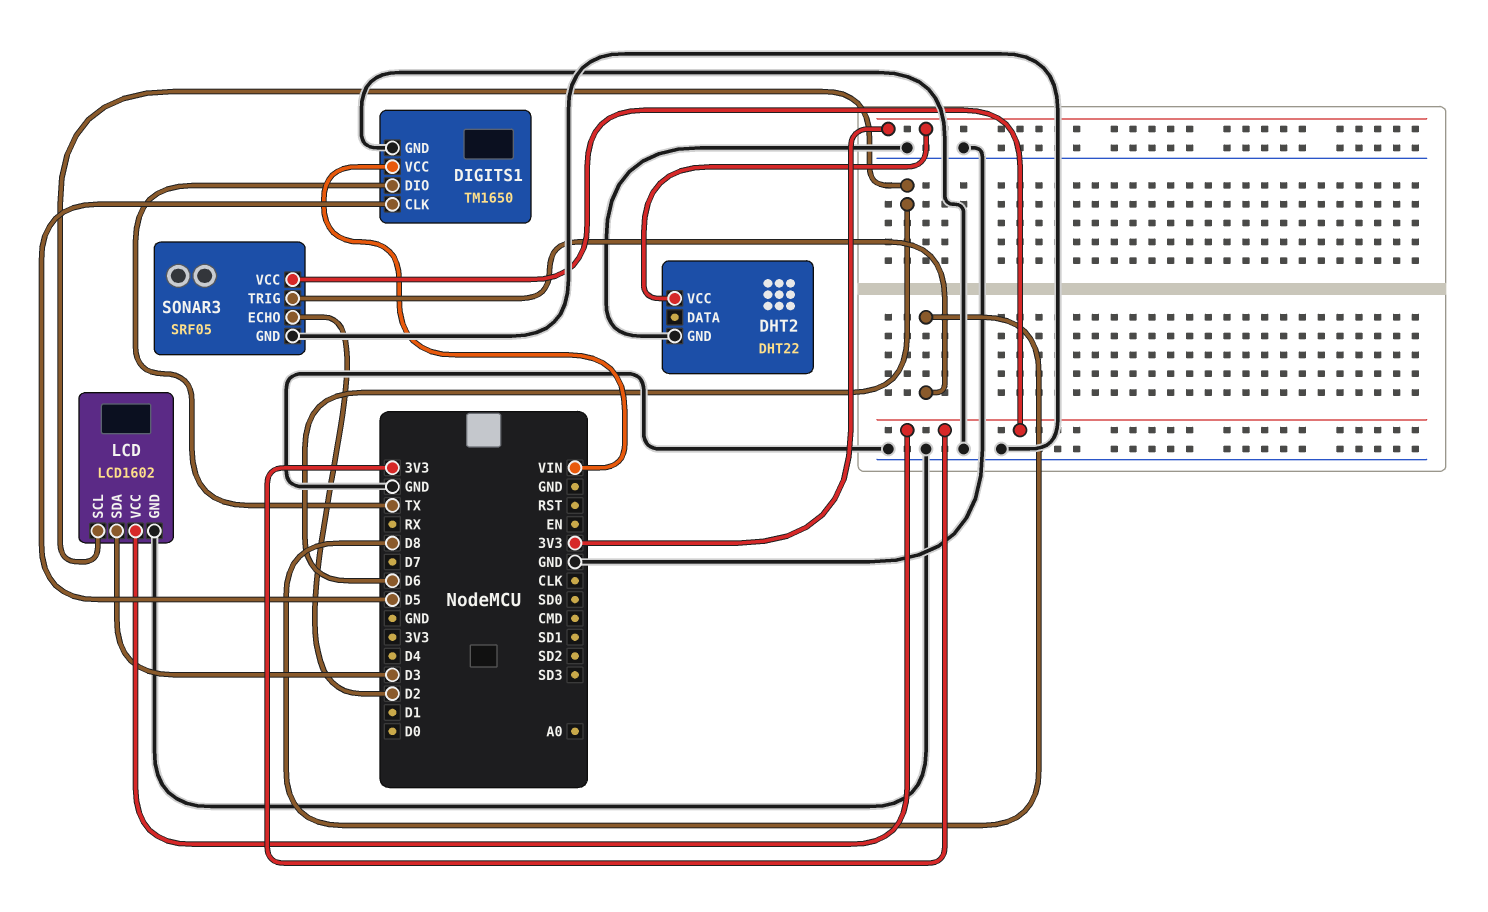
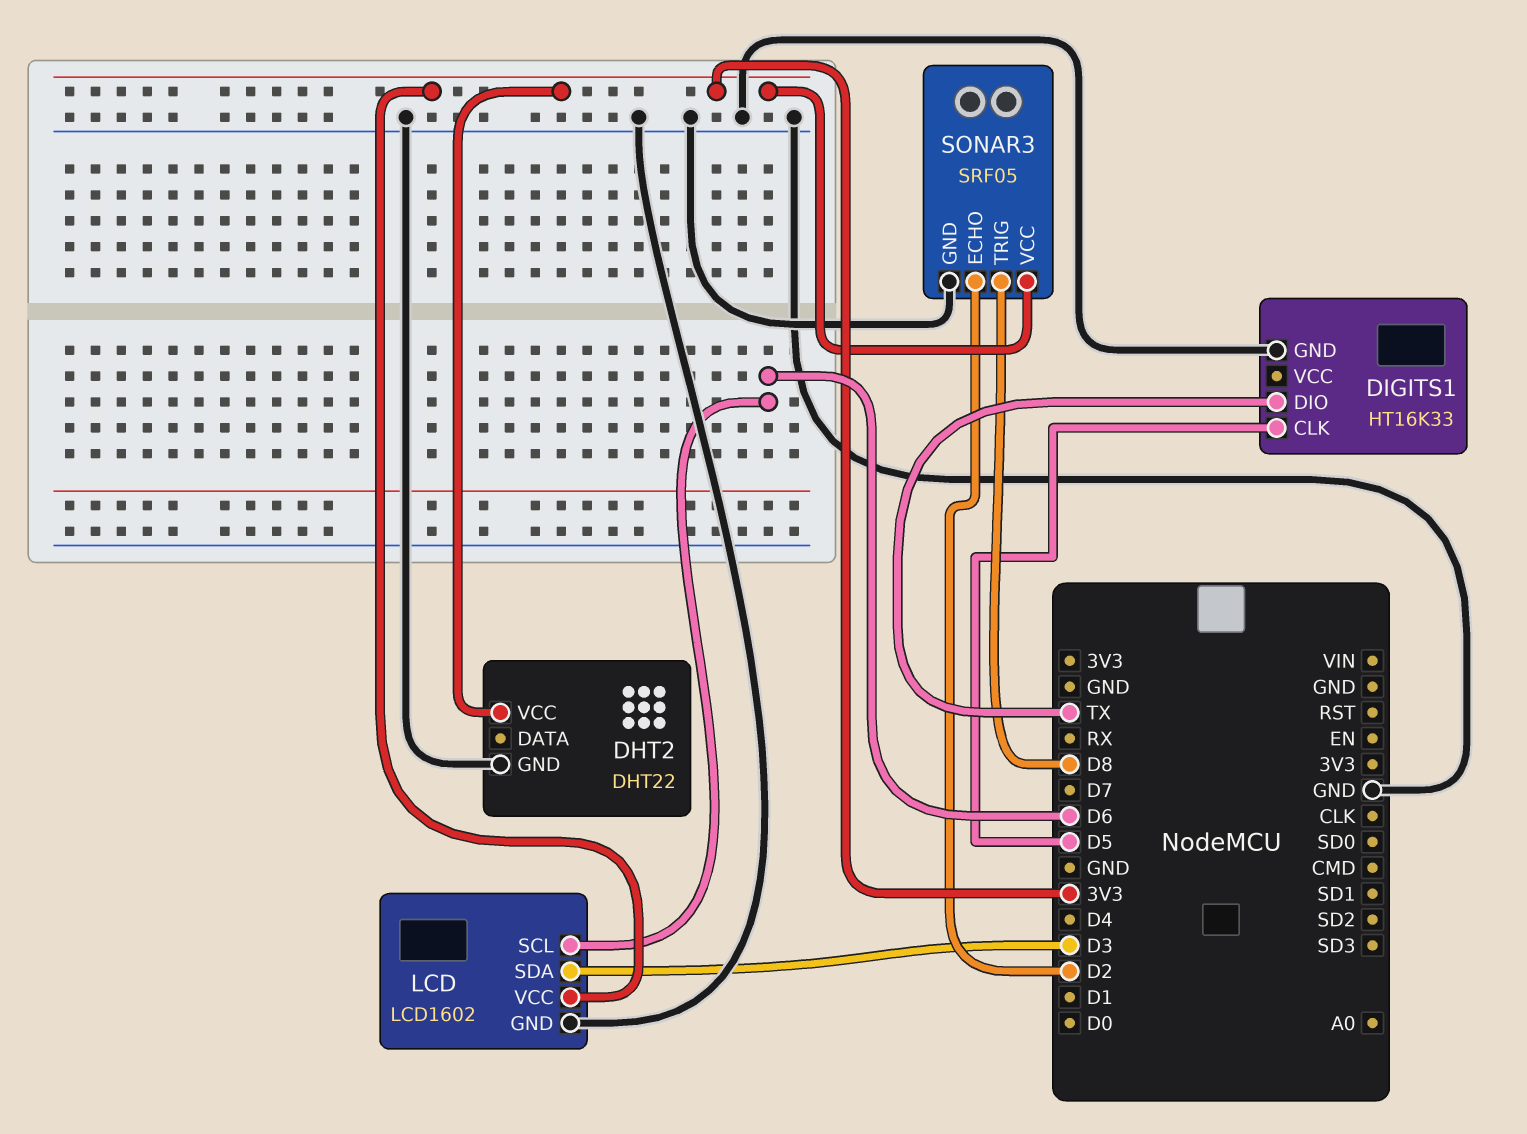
DIGITS1: TM1650 -> HT16K33
DIGITS1 pin VCC: VIN -> none

